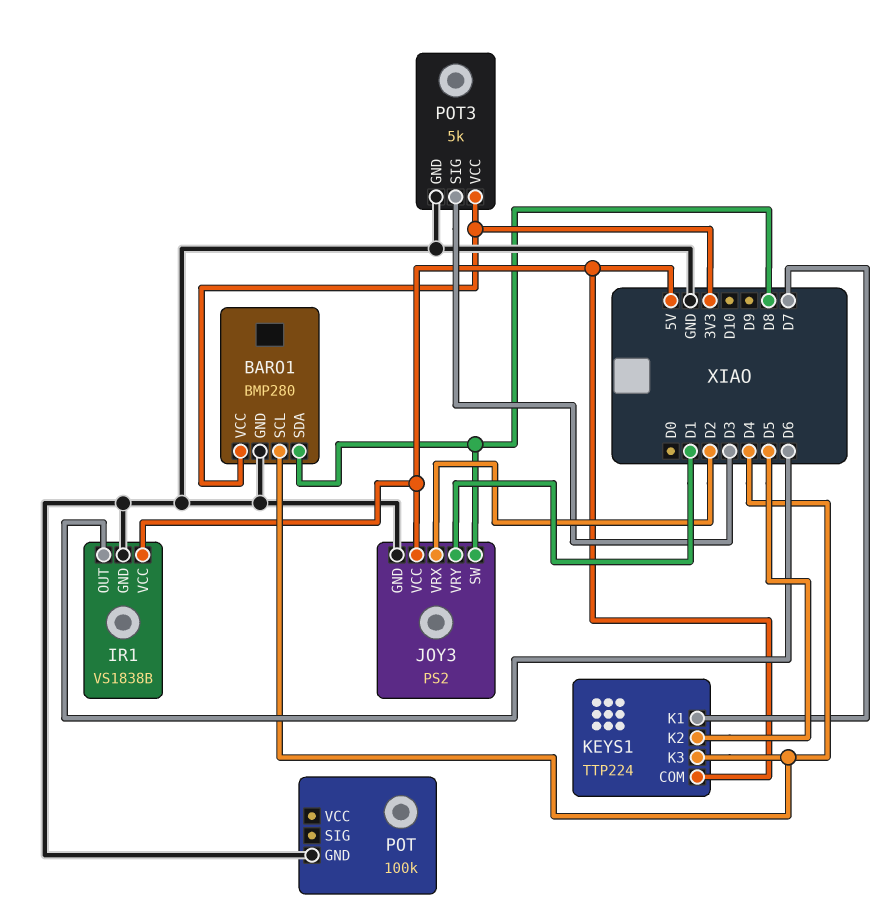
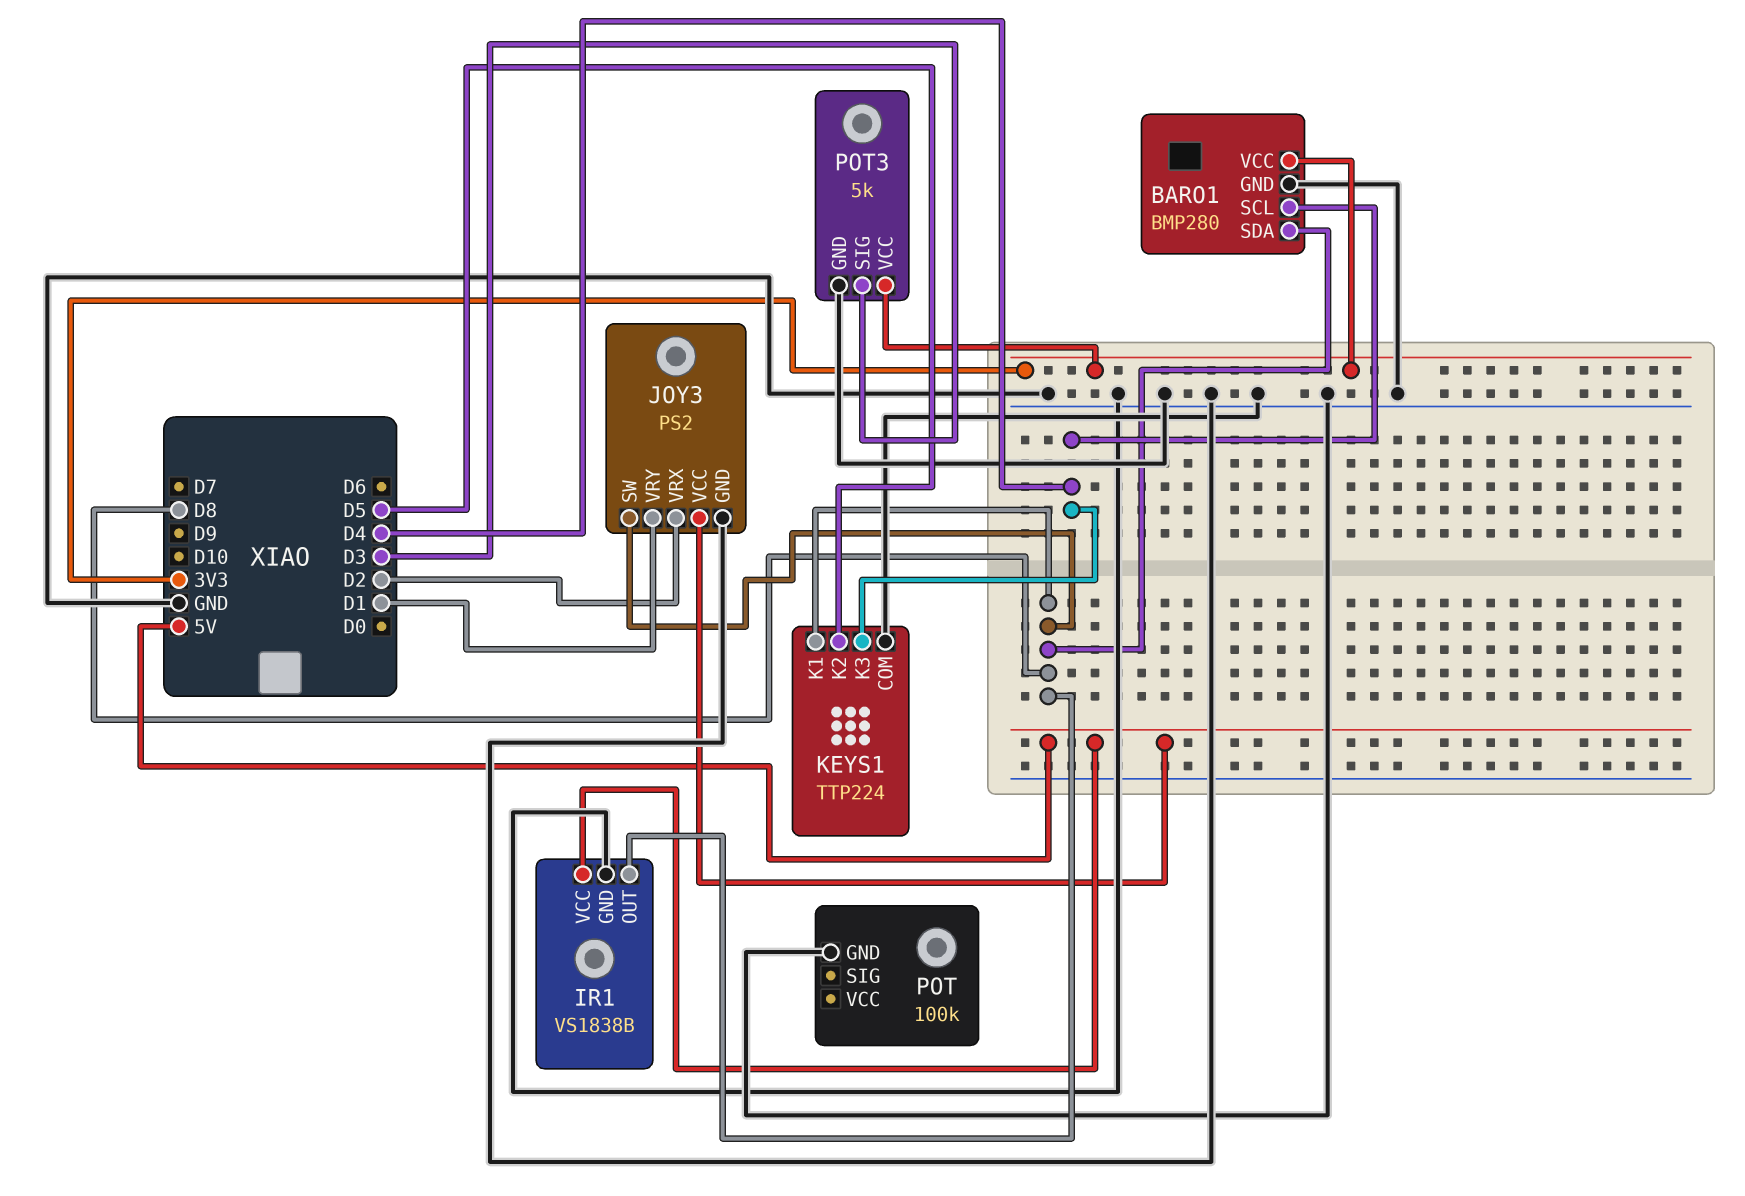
IR1 pin OUT: D6 -> D8
KEYS1 pin COM: 5V -> GND
KEYS1 pin K1: D7 -> D8

